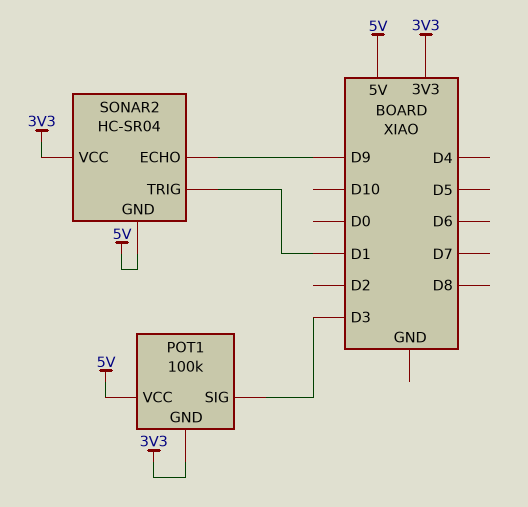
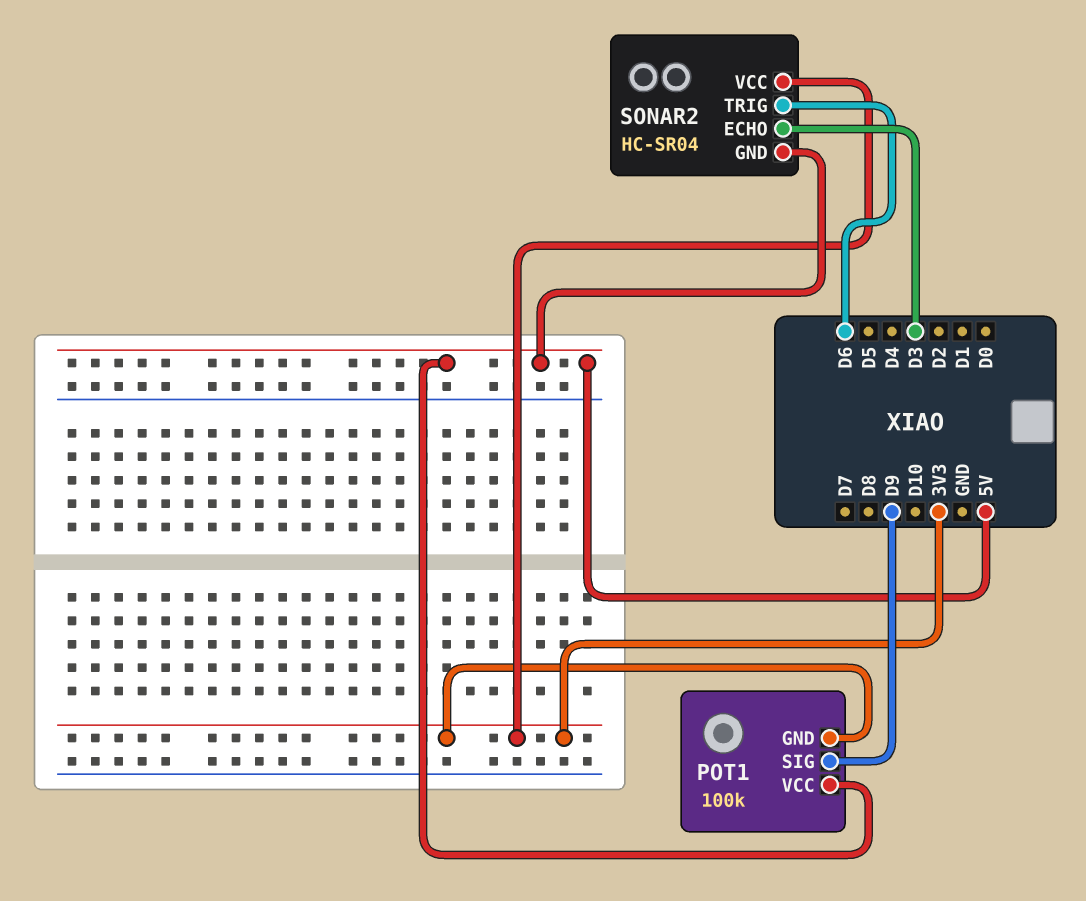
POT1 pin SIG: D3 -> D9
SONAR2 pin ECHO: D9 -> D3
SONAR2 pin TRIG: D1 -> D6

